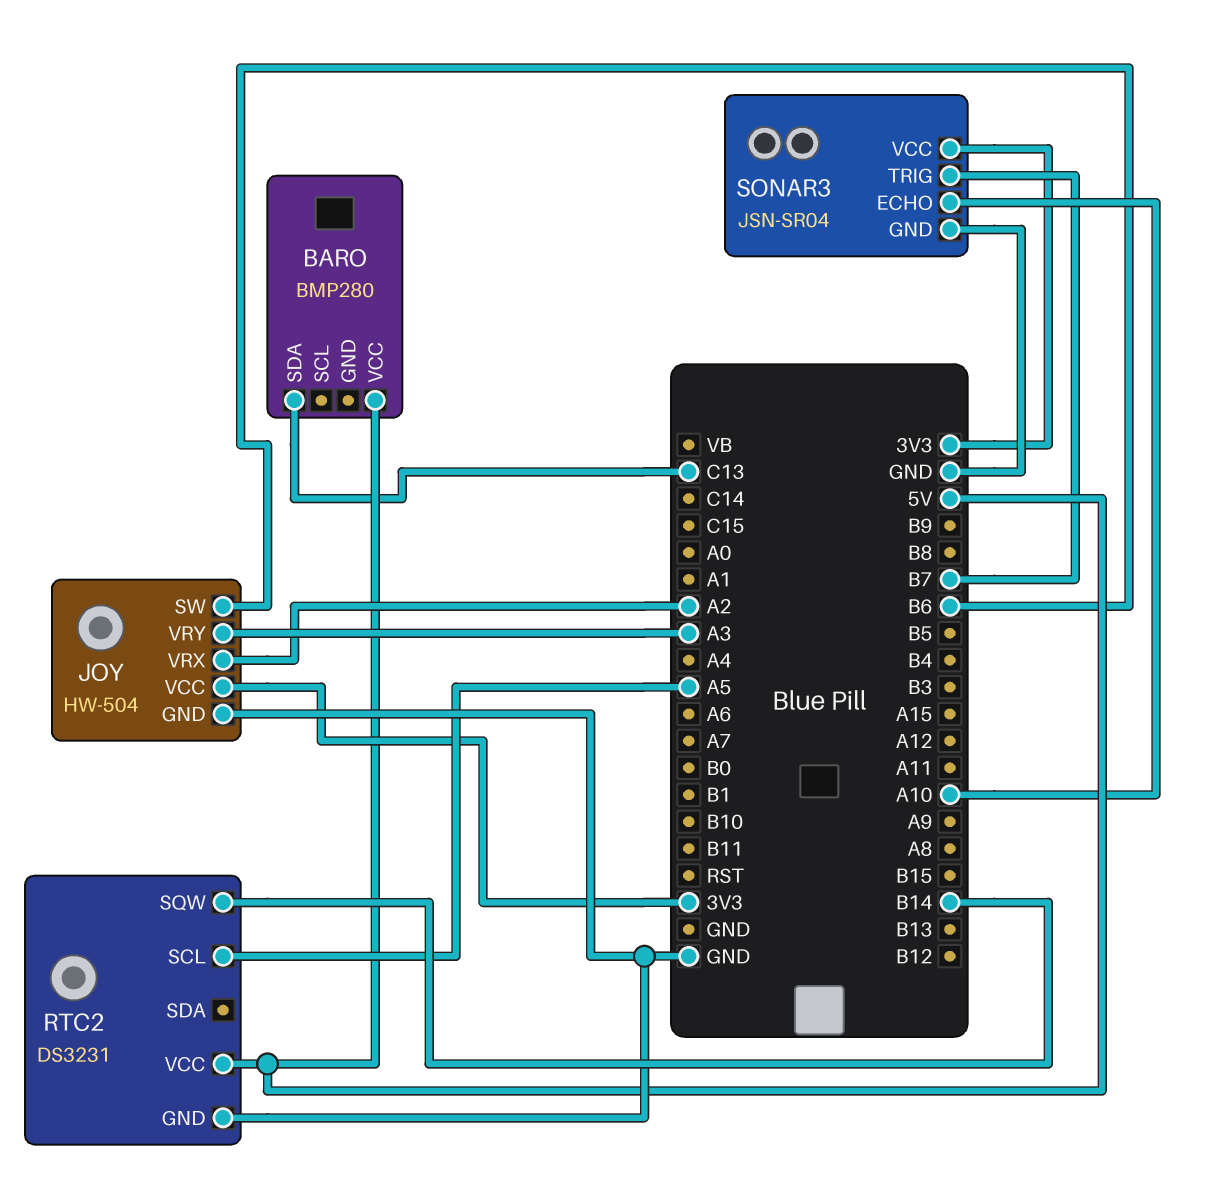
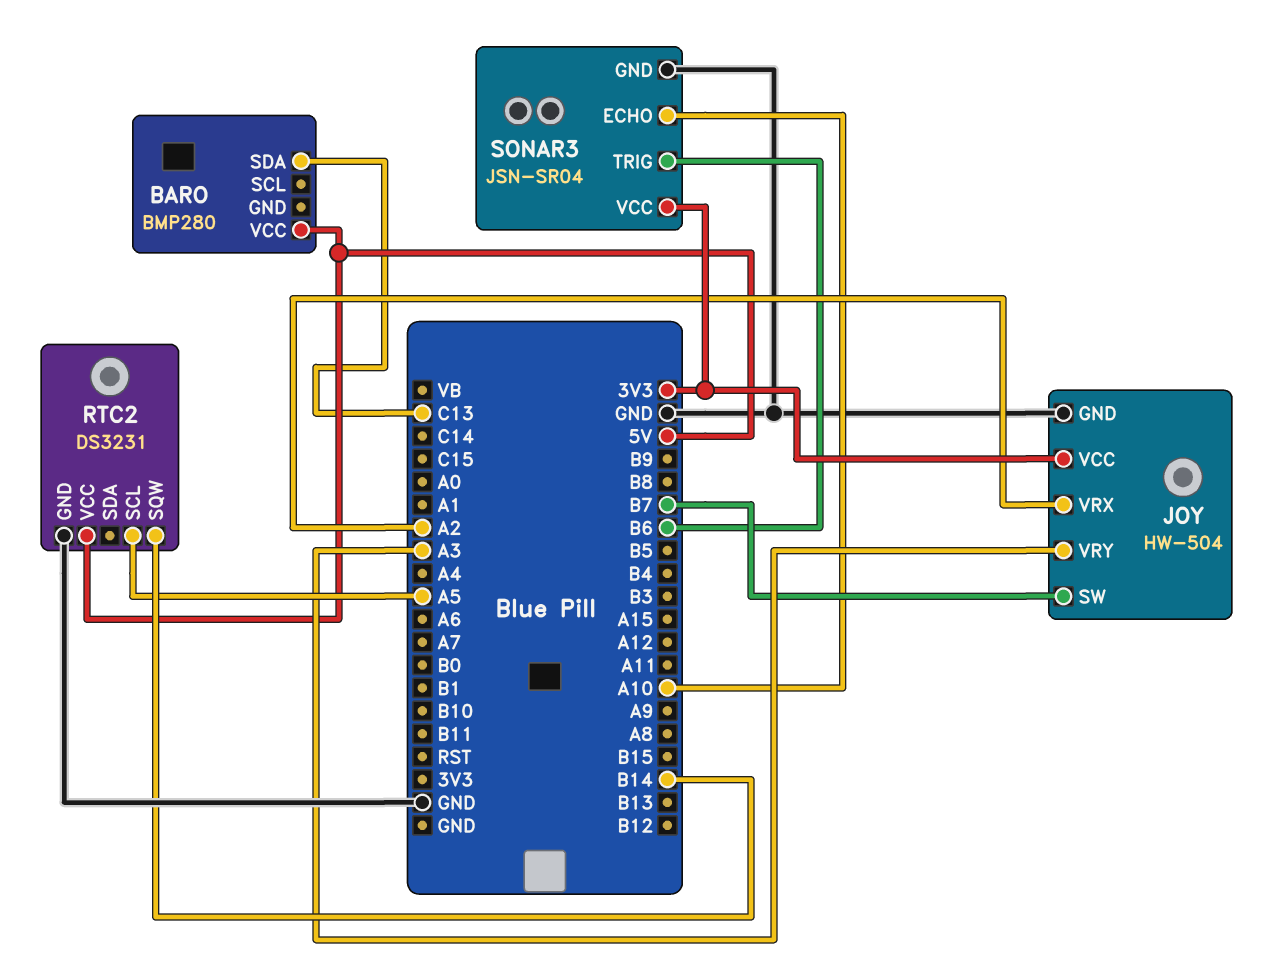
JOY pin SW: B6 -> B7
SONAR3 pin TRIG: B7 -> B6

